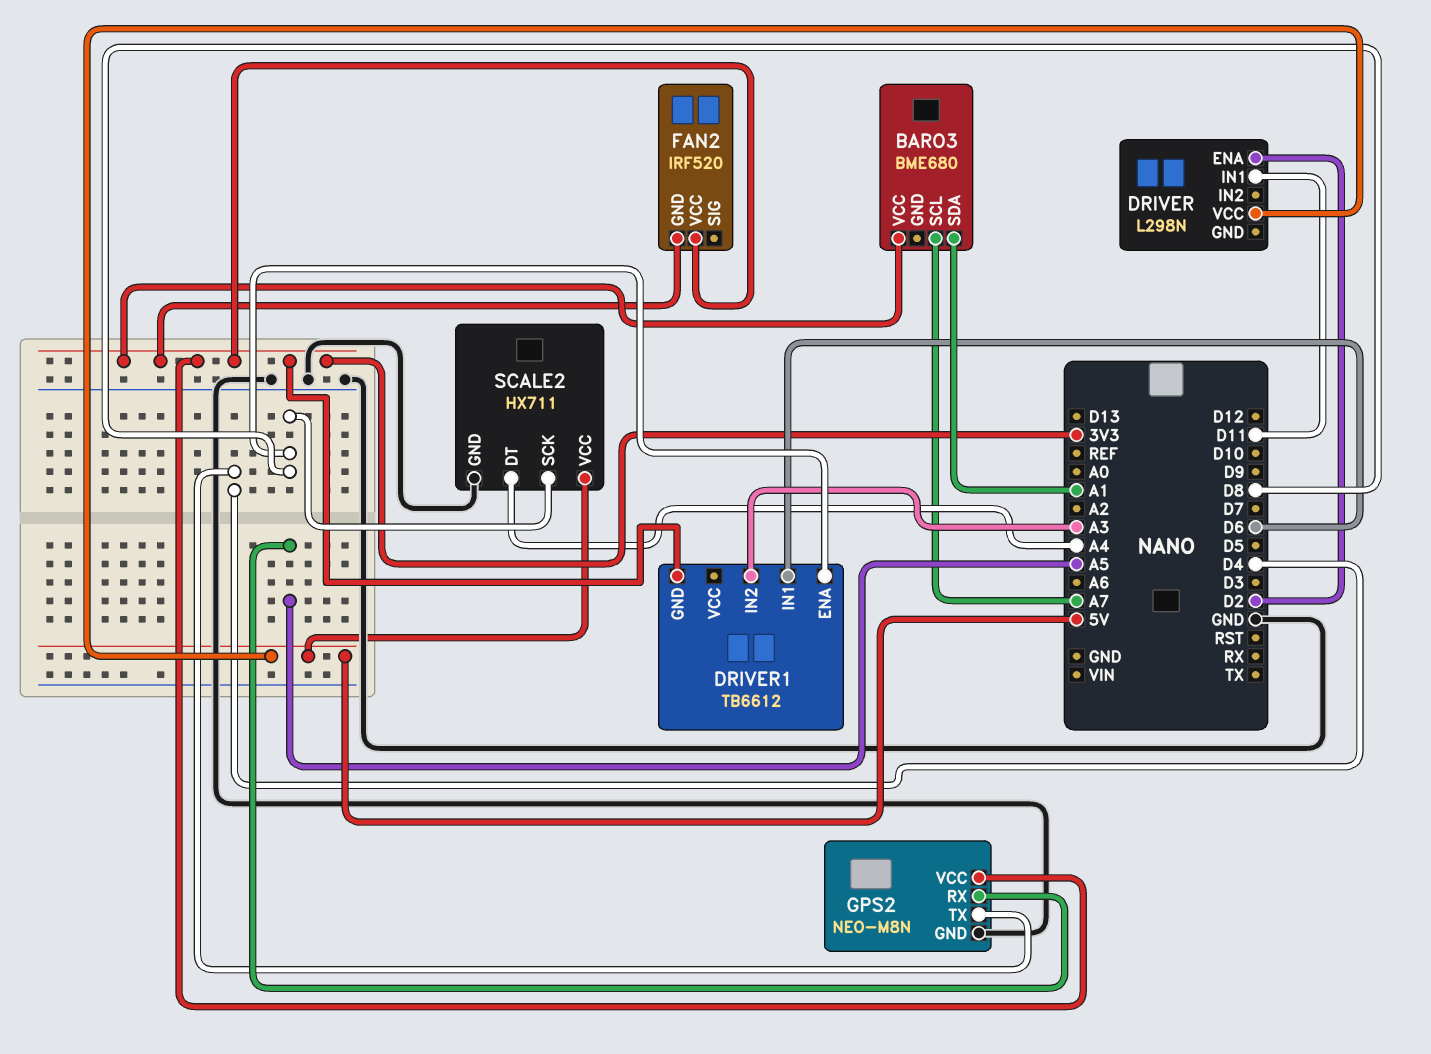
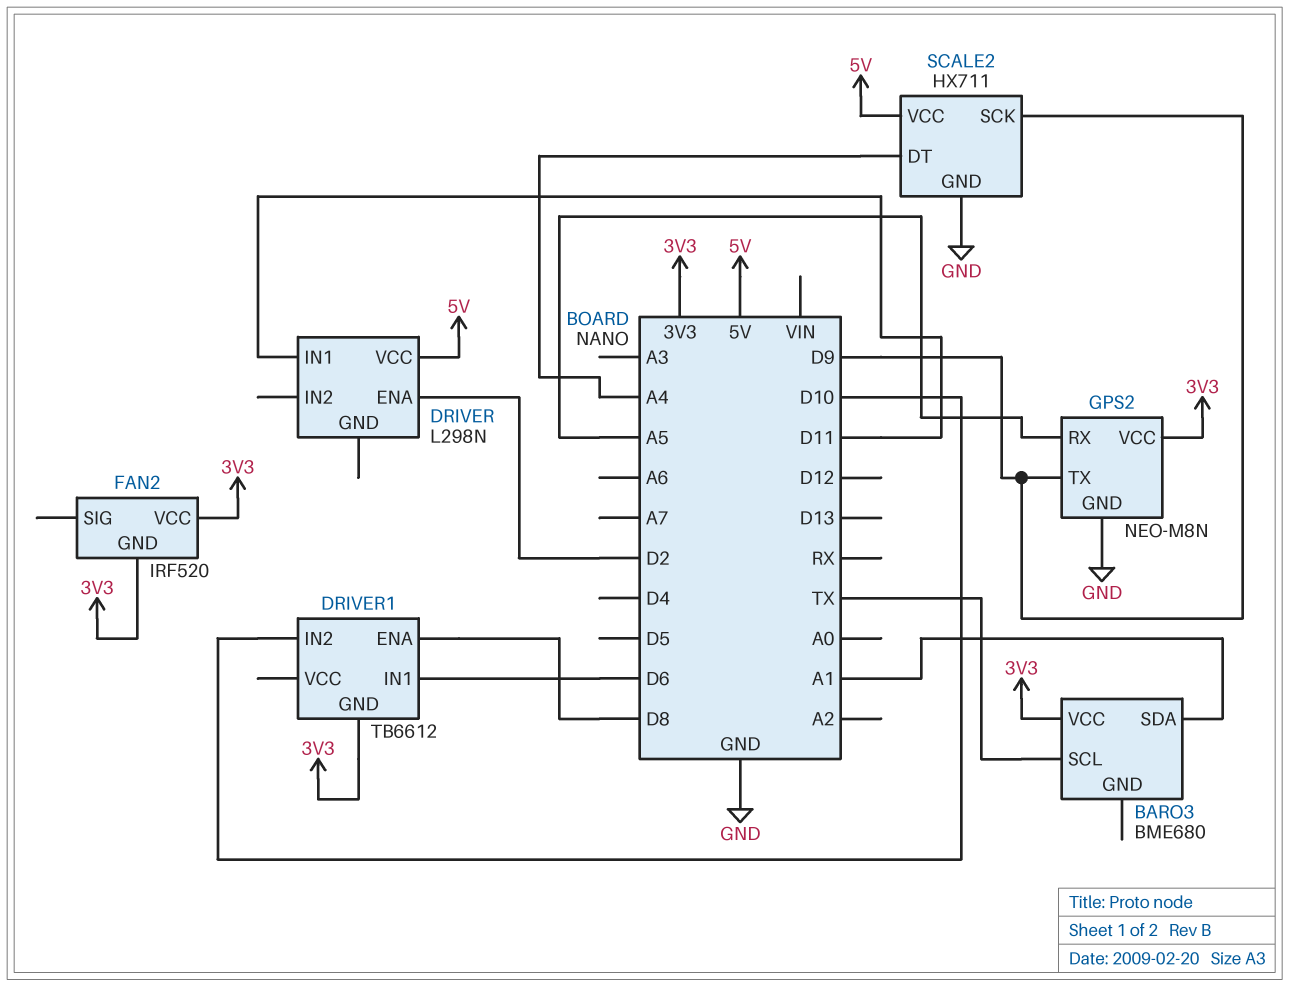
BARO3 pin SCL: A7 -> TX
DRIVER1 pin IN2: A3 -> D10
GPS2 pin TX: D4 -> D9
SCALE2 pin SCK: D8 -> D9

